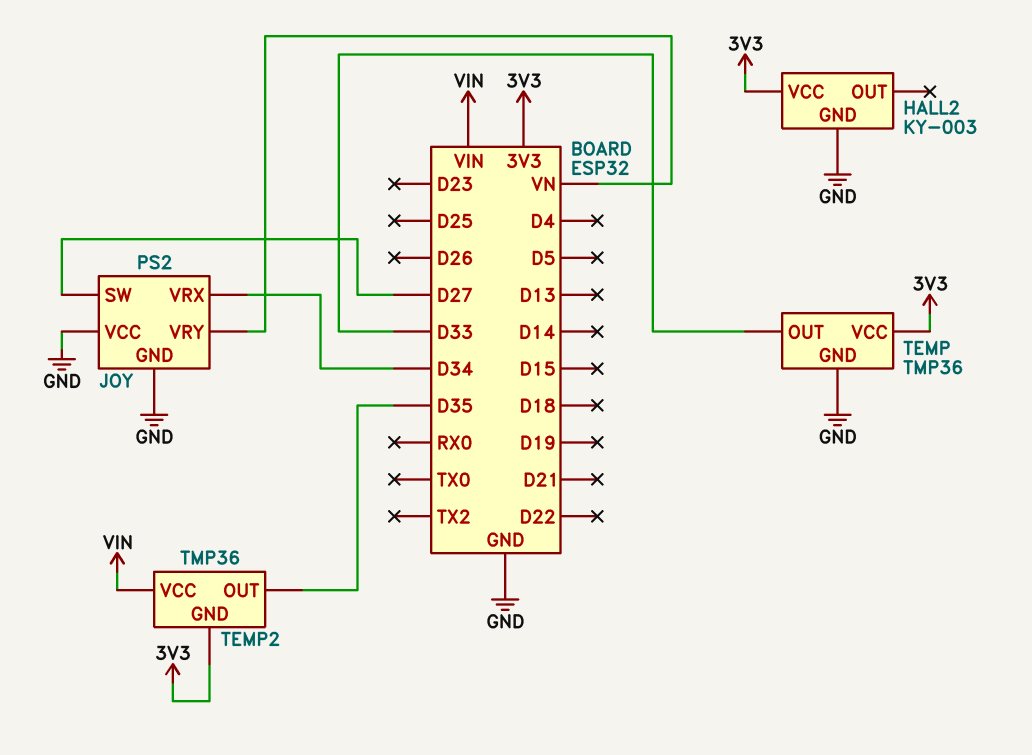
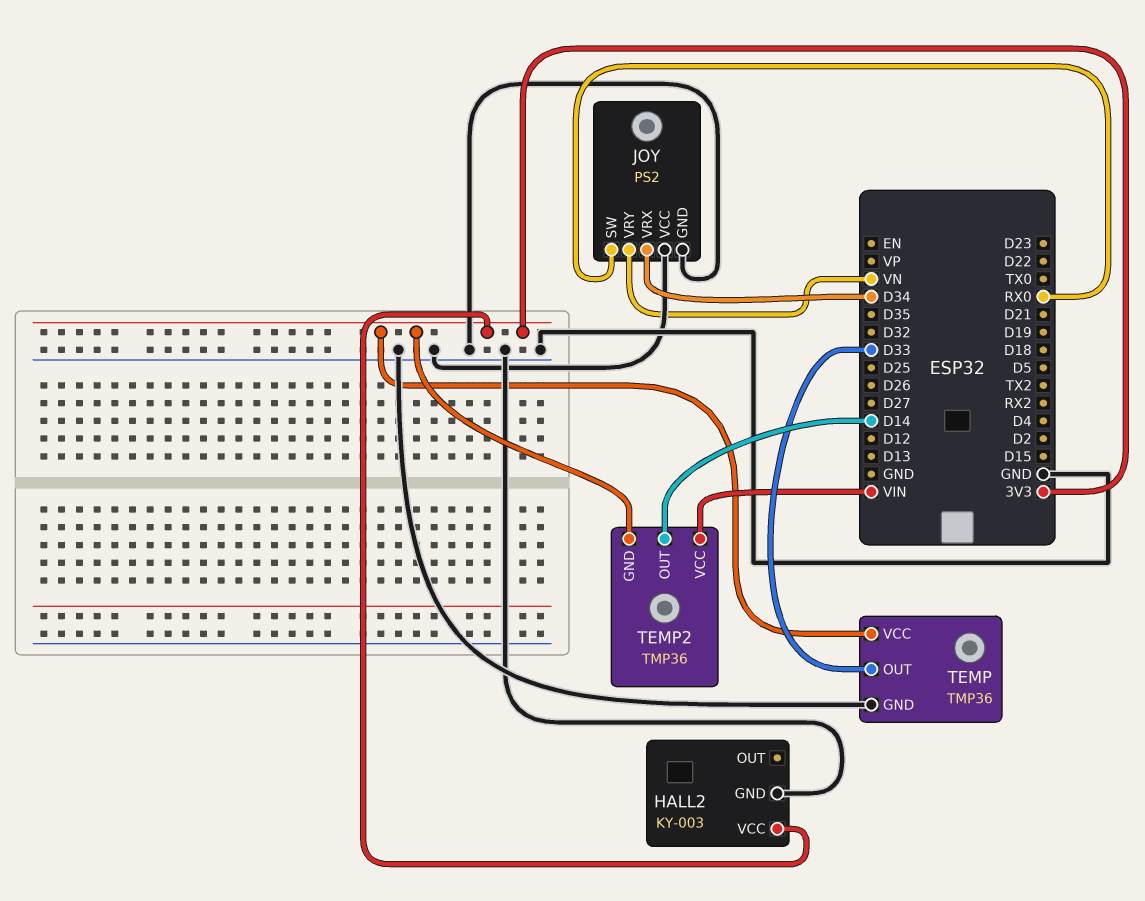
JOY pin SW: D27 -> RX0
TEMP2 pin OUT: D35 -> D14

